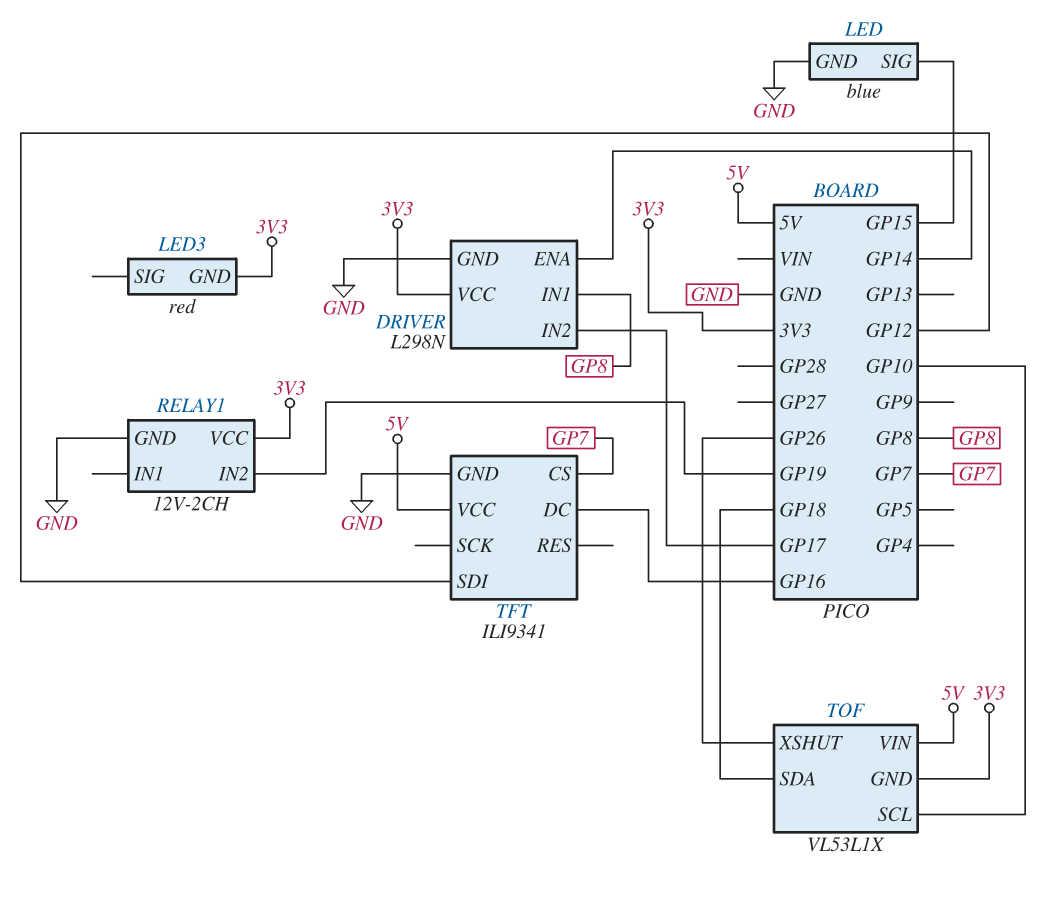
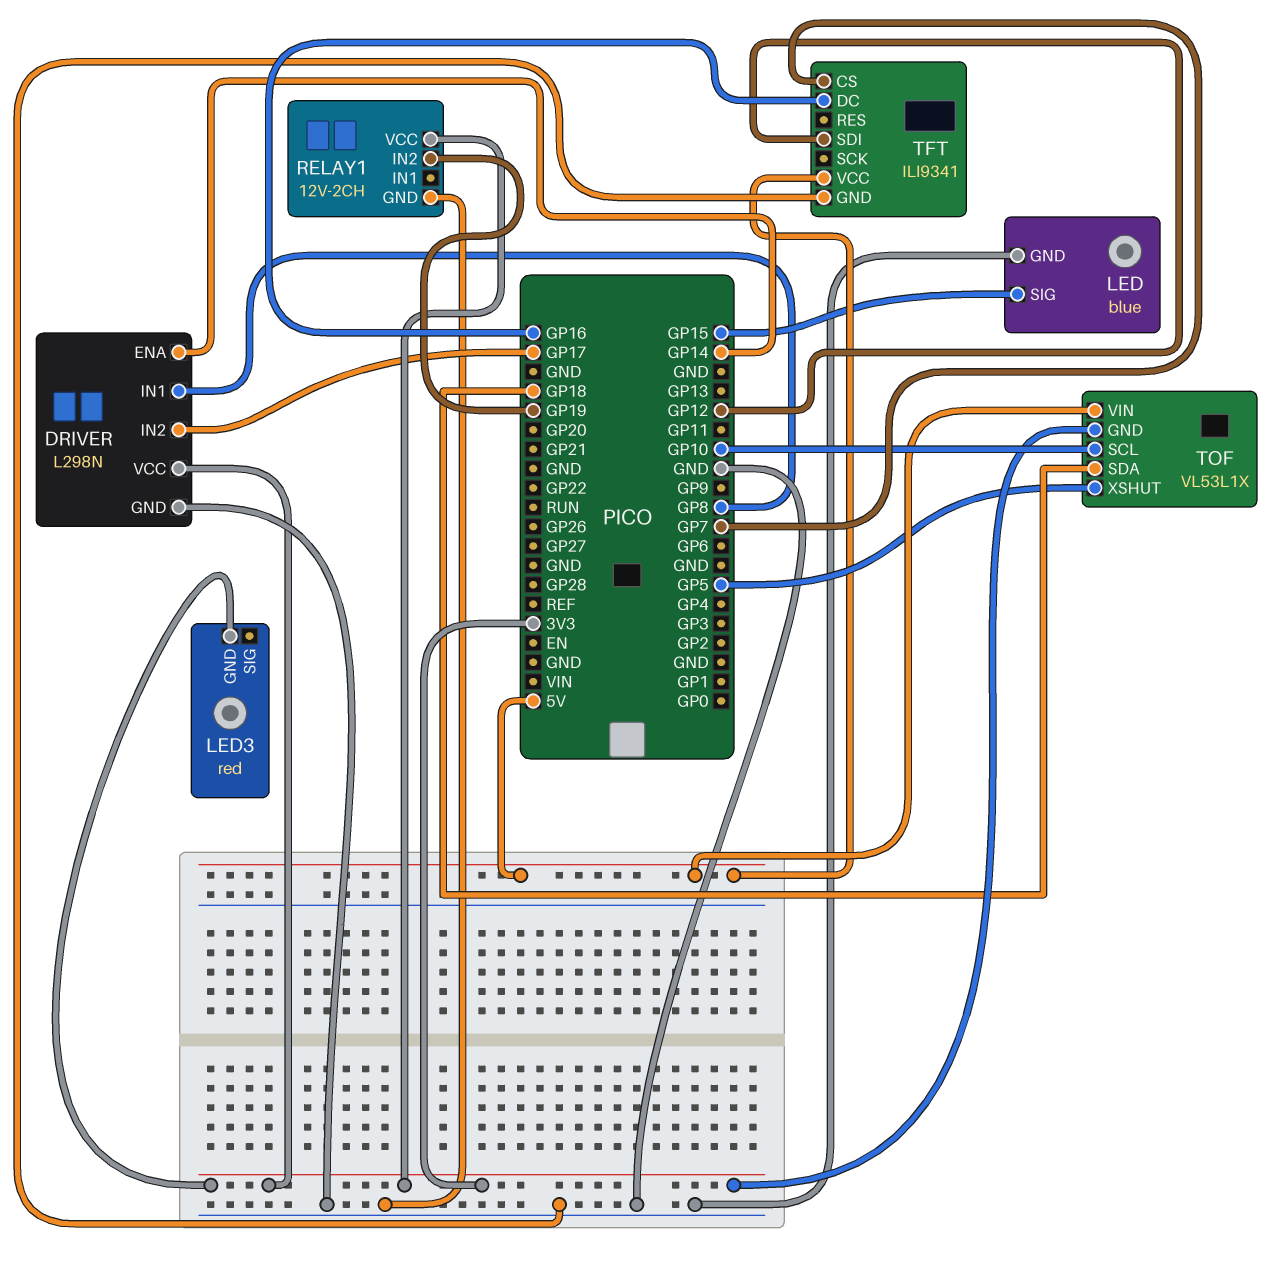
TOF pin XSHUT: GP26 -> GP5

